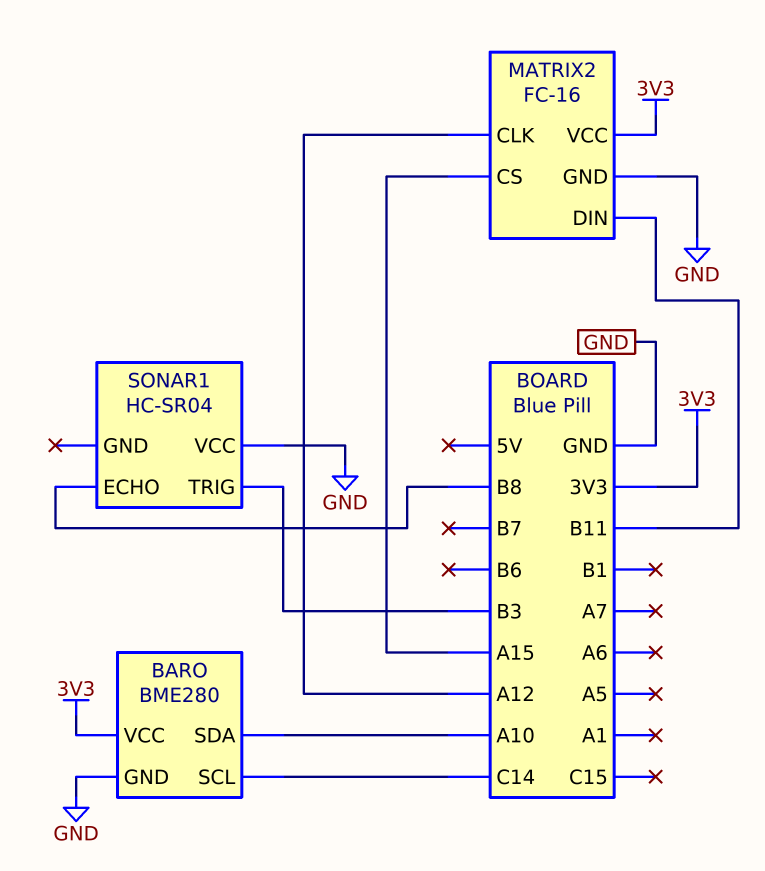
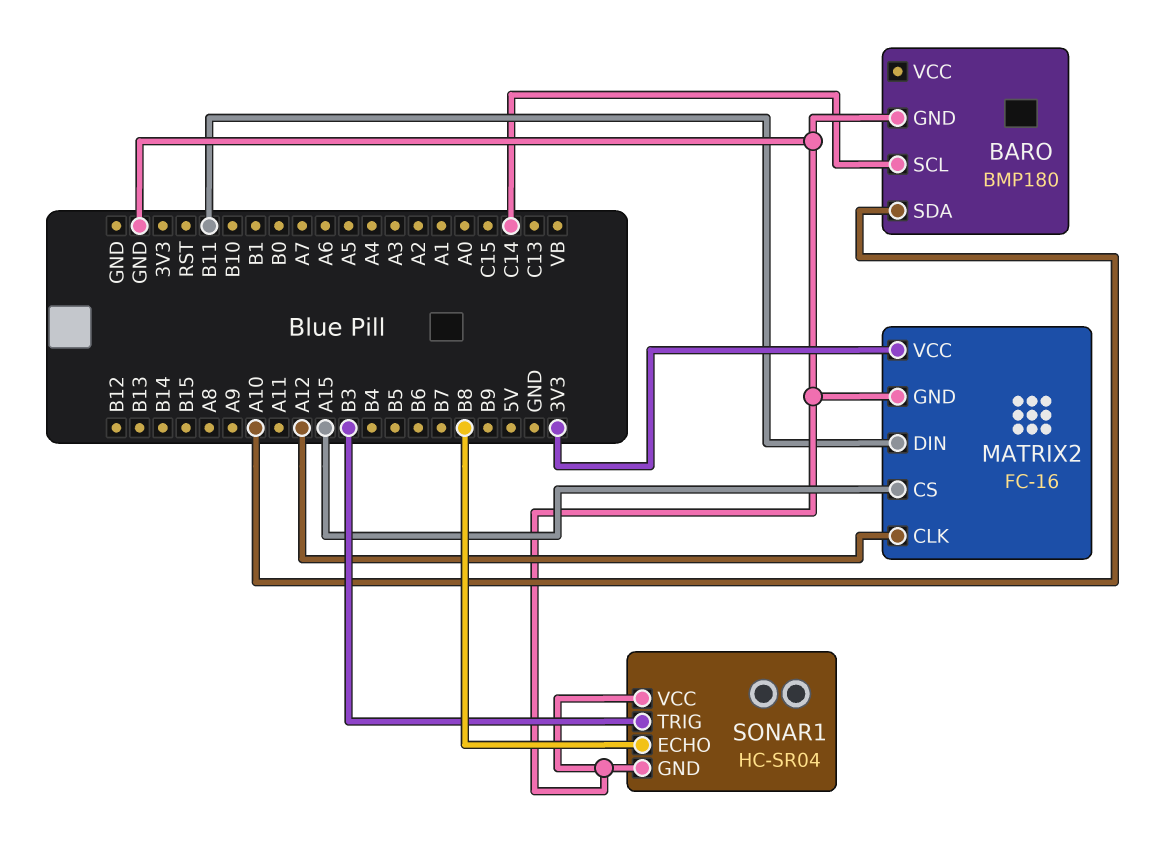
BARO: BME280 -> BMP180
BARO pin VCC: 3V3 -> none
SONAR1 pin GND: none -> GND

